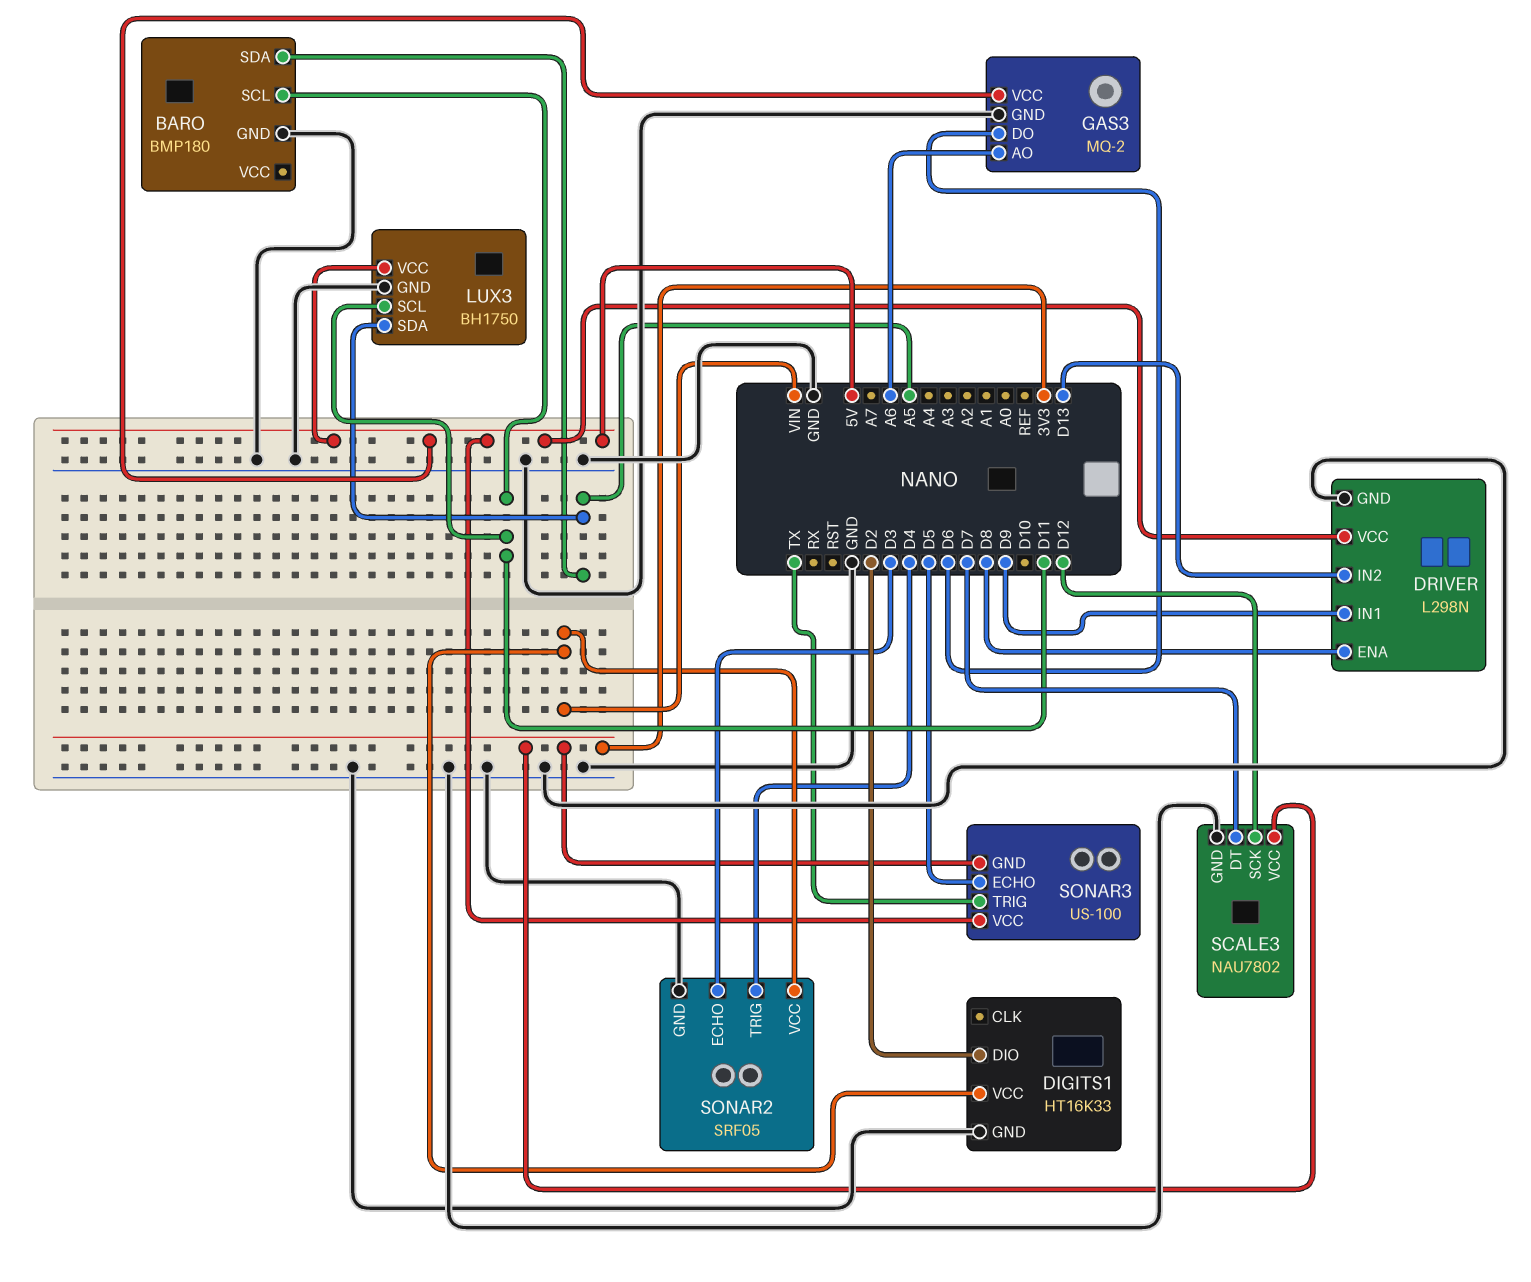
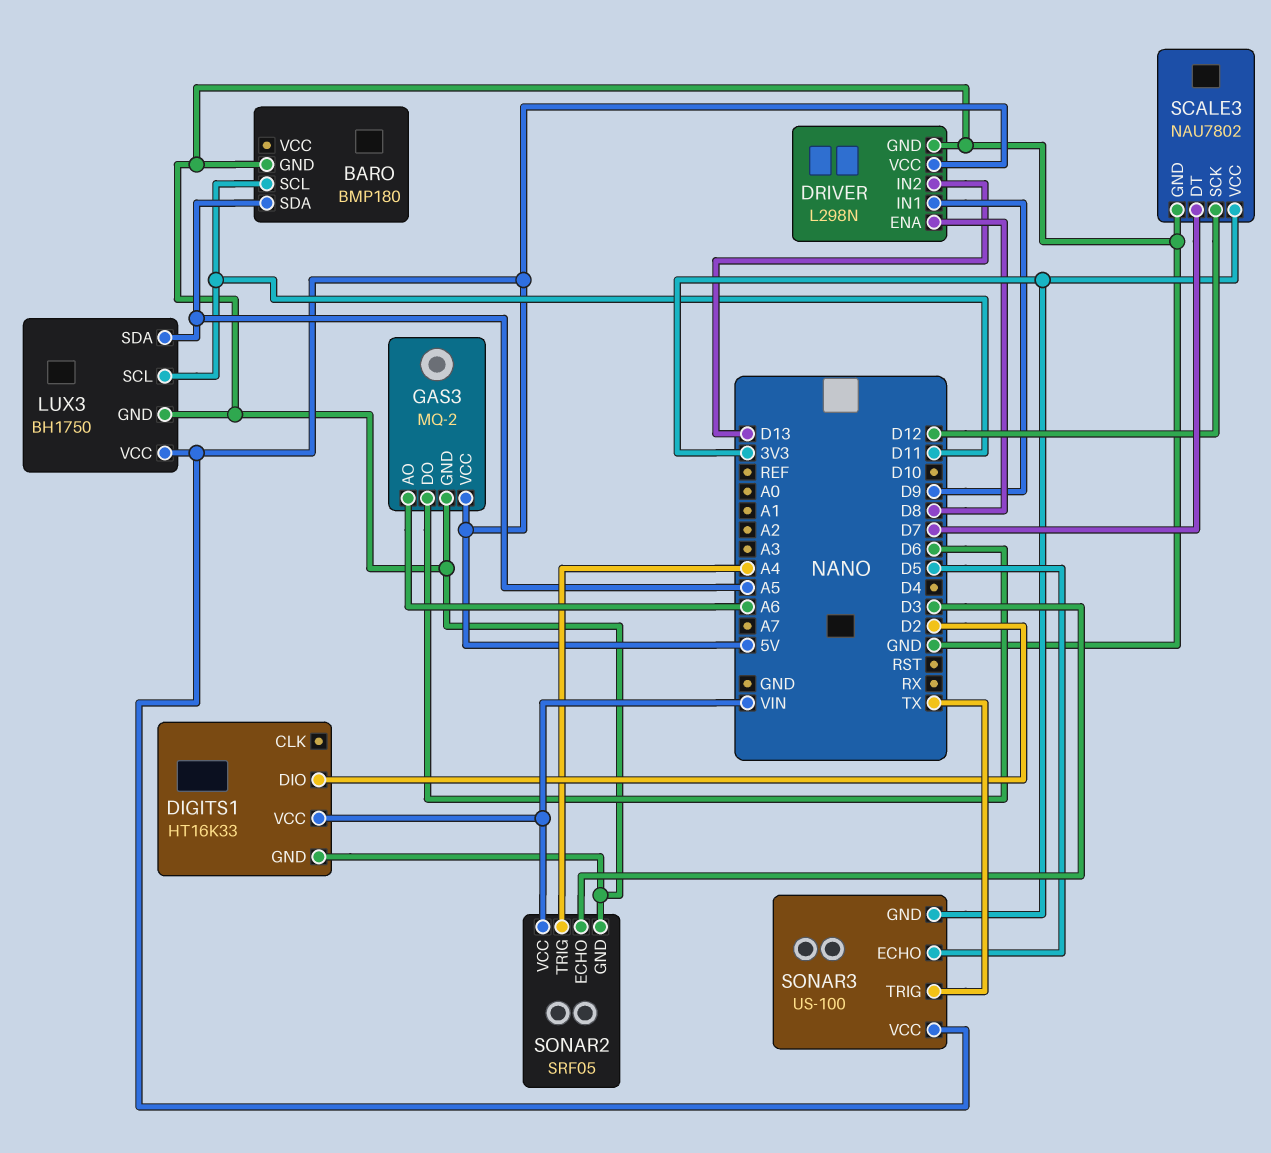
SONAR2 pin TRIG: D4 -> A4

